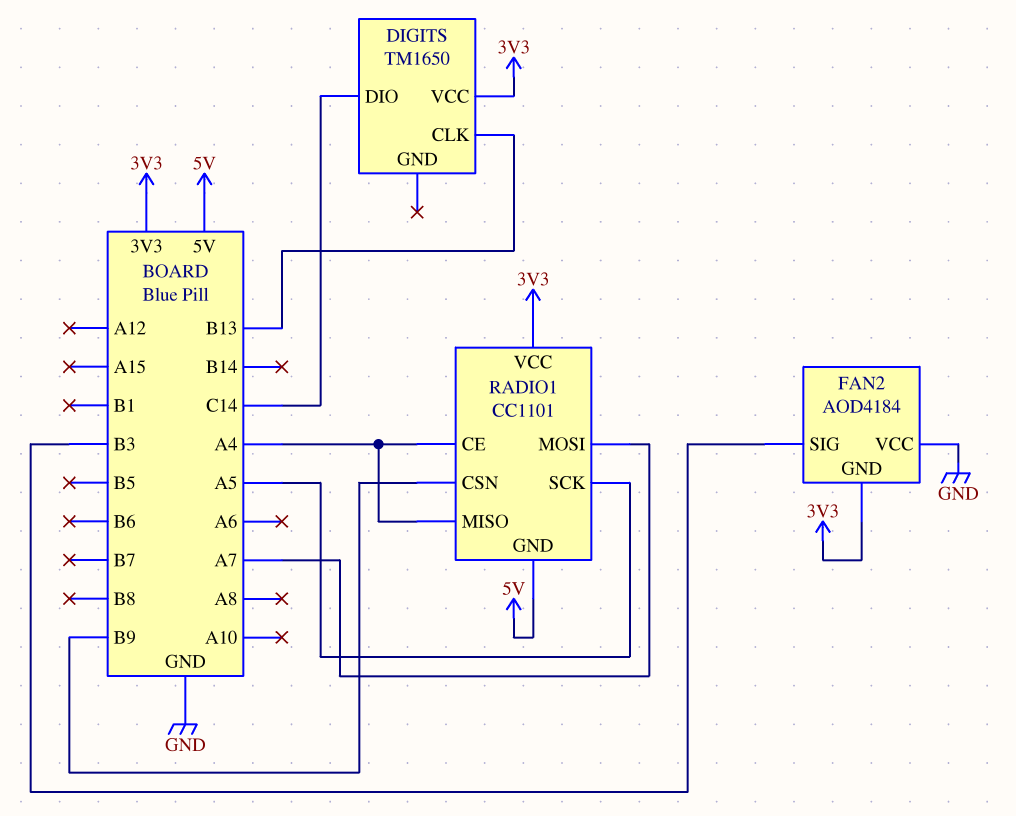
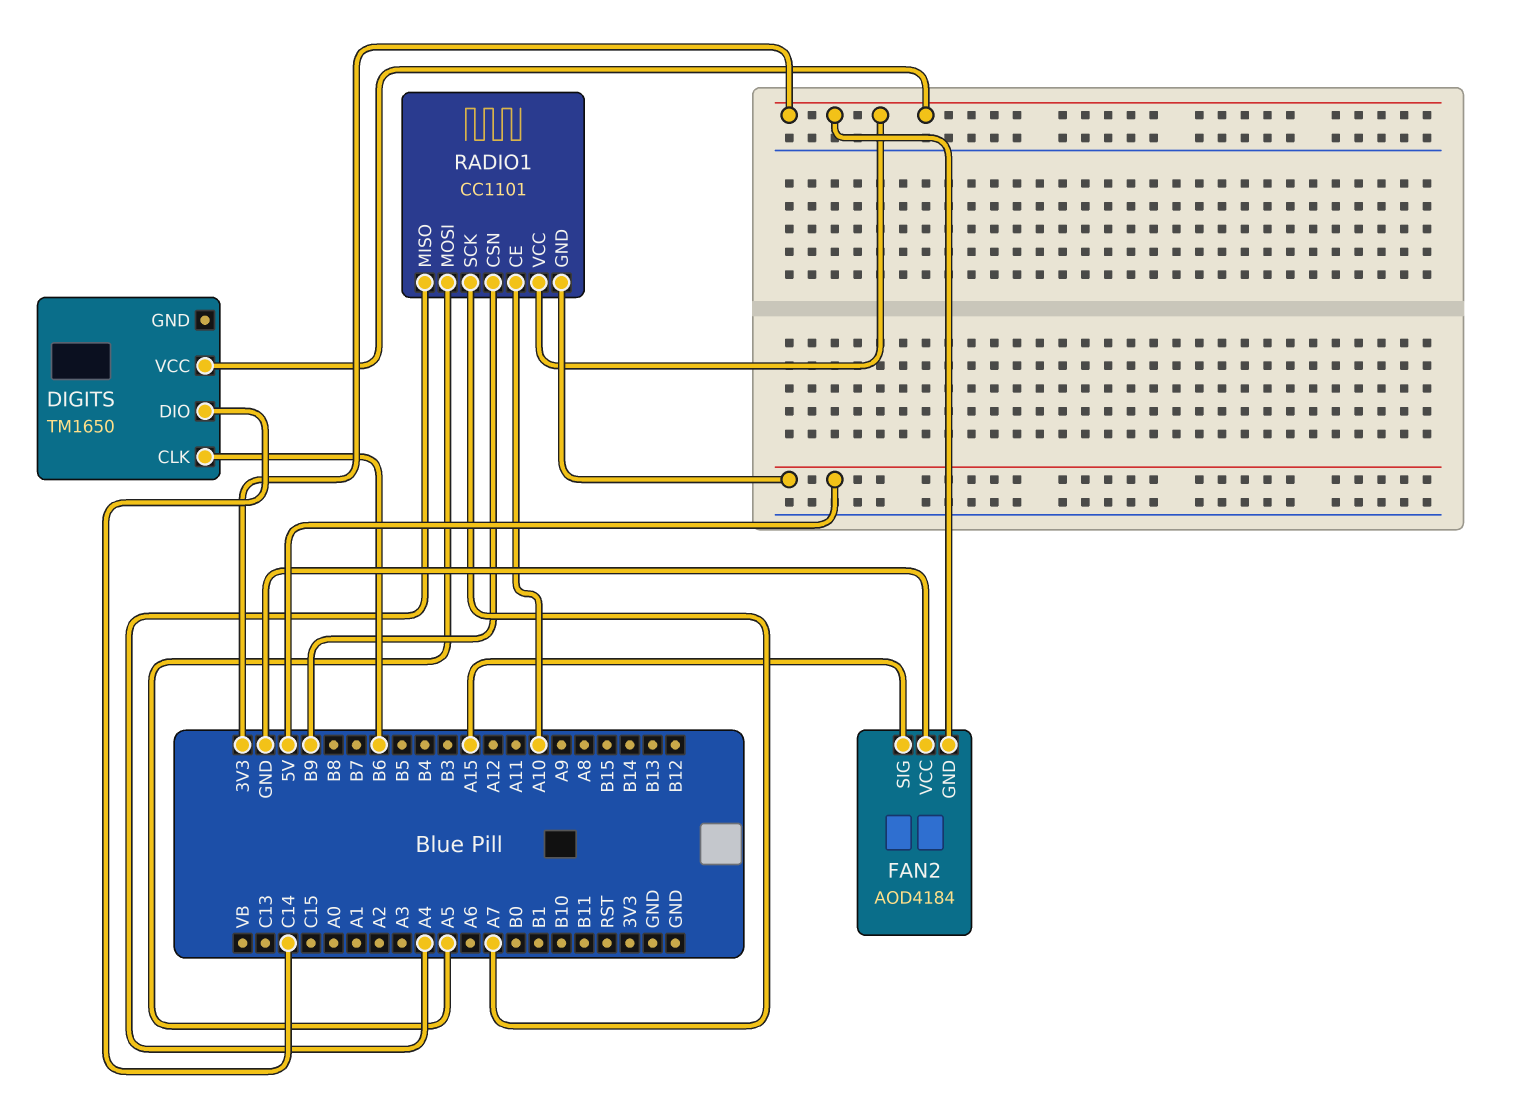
DIGITS pin CLK: B13 -> B6
FAN2 pin SIG: B3 -> A15
RADIO1 pin CE: A4 -> A10
RADIO1 pin MOSI: A7 -> A5
RADIO1 pin SCK: A5 -> A7

